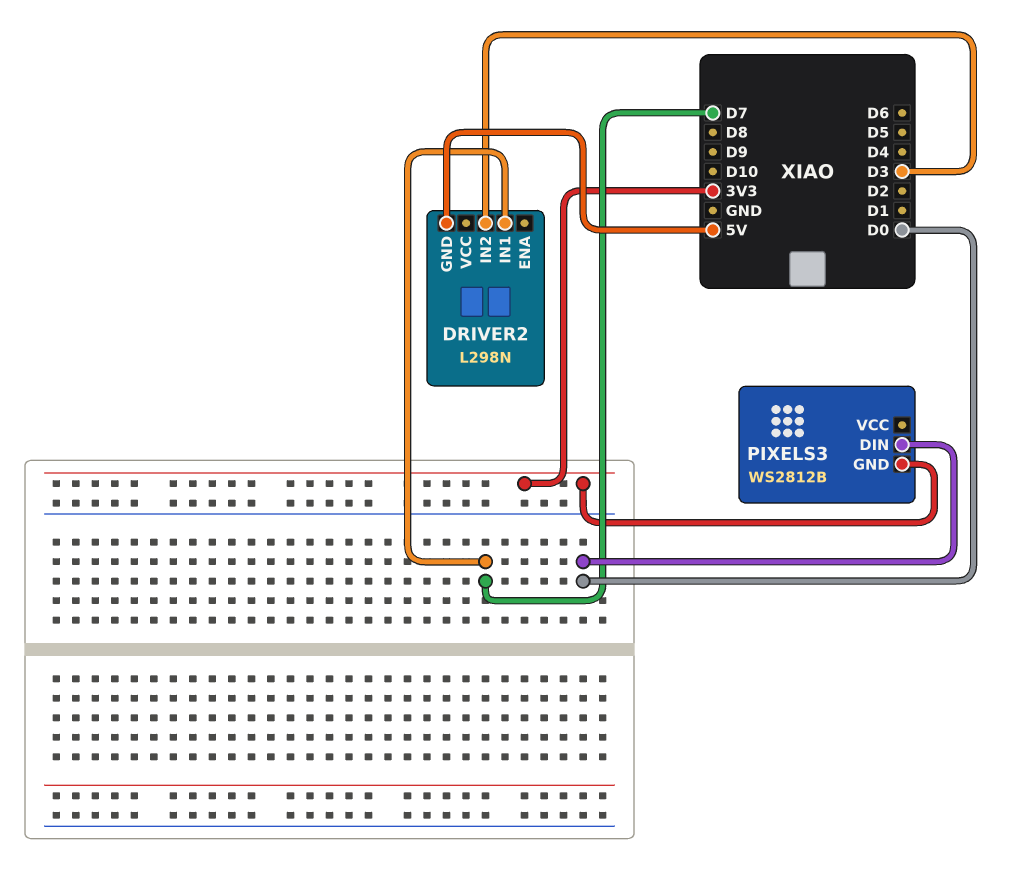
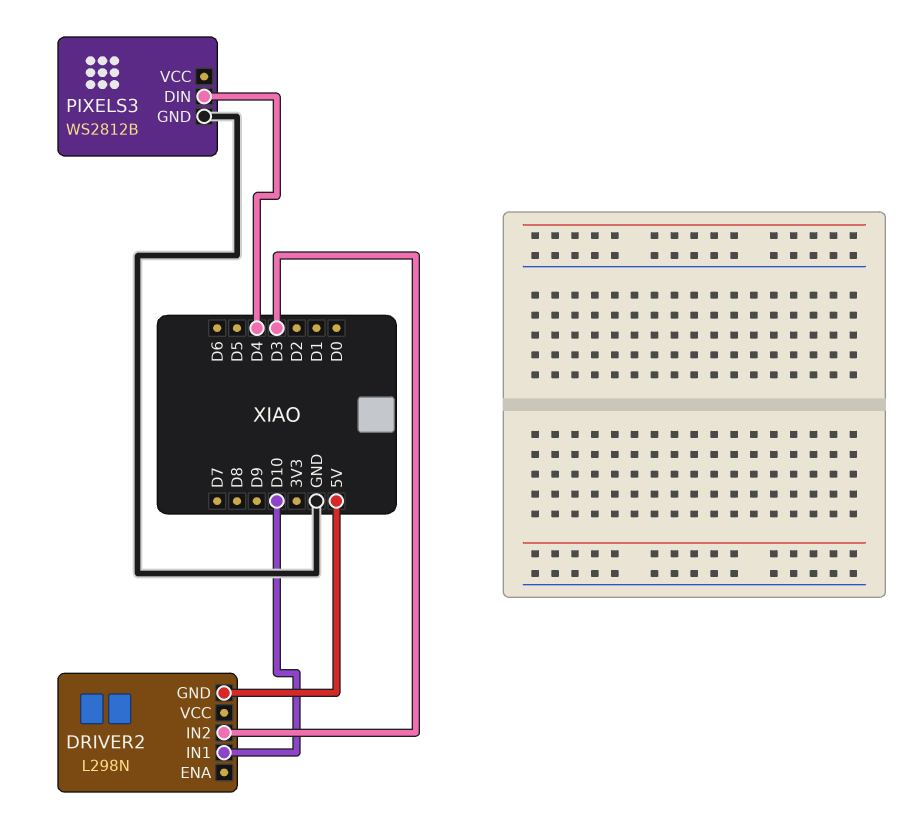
DRIVER2 pin IN1: D7 -> D10
PIXELS3 pin DIN: D0 -> D4
PIXELS3 pin GND: 3V3 -> GND

